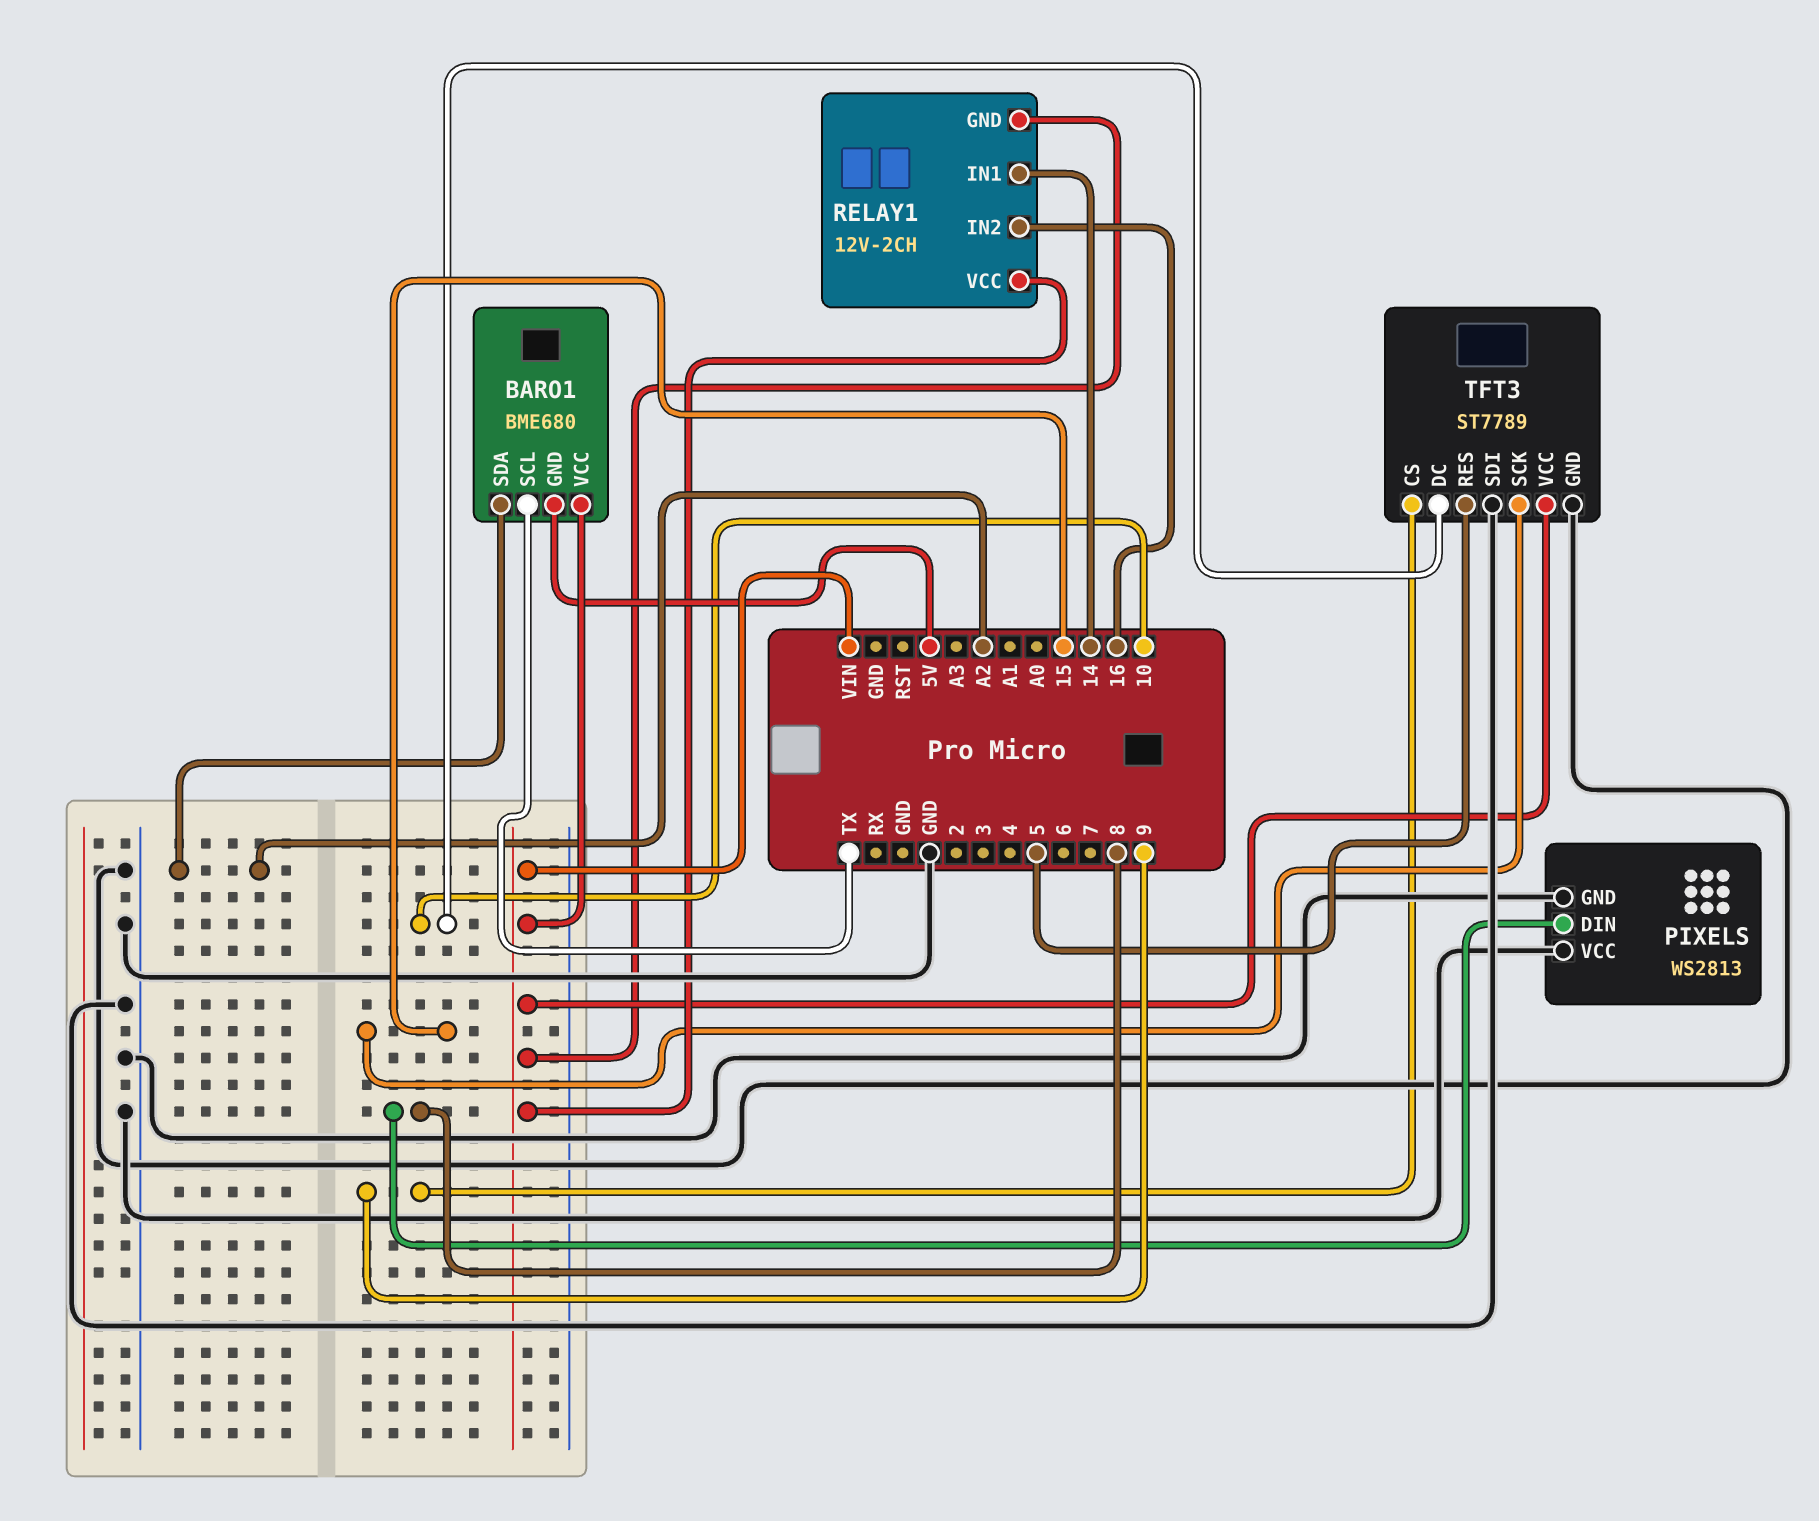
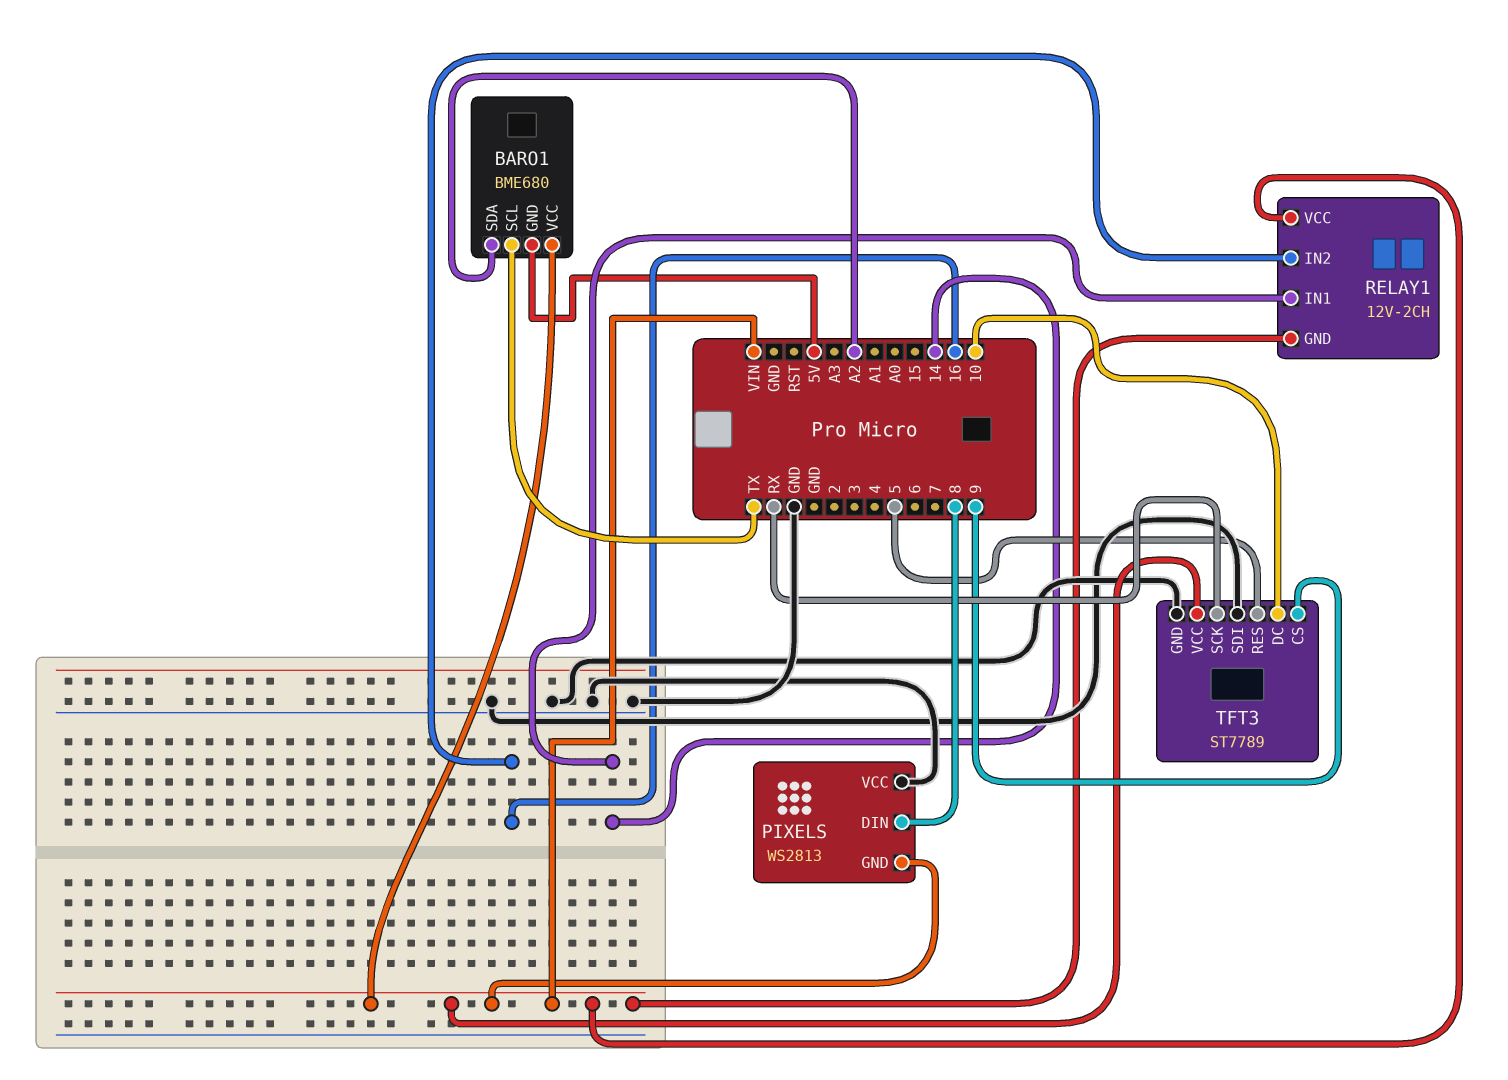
PIXELS pin GND: GND -> VIN
TFT3 pin SCK: 15 -> RX

